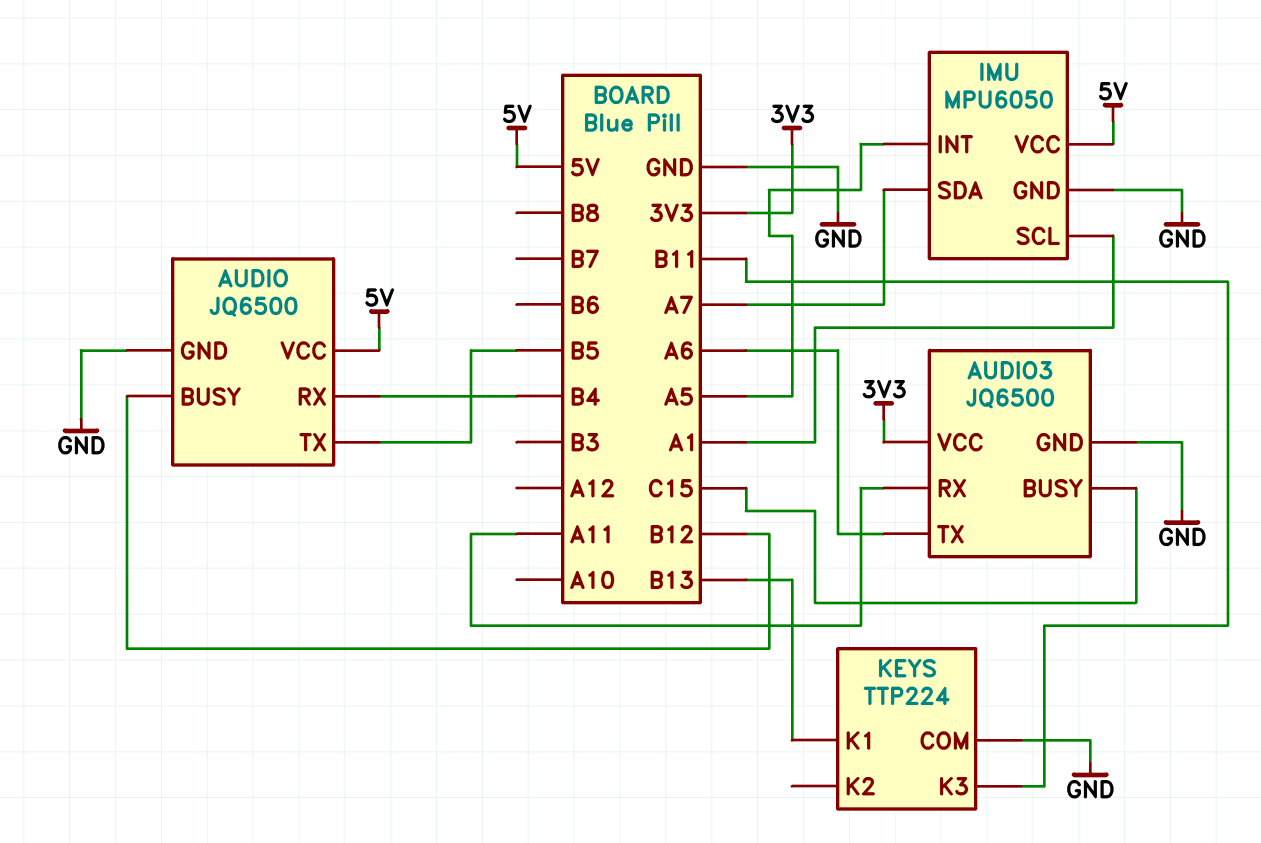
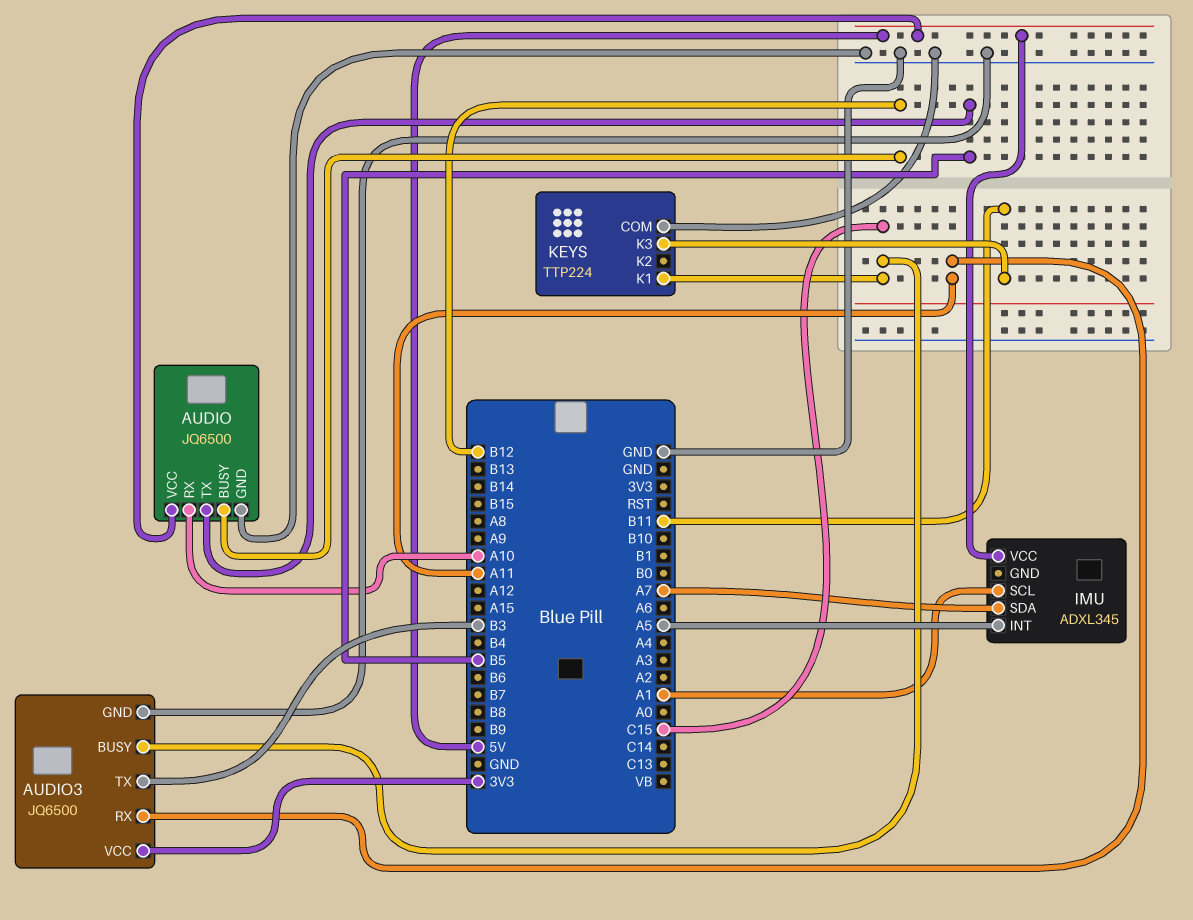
AUDIO pin RX: B4 -> A10
AUDIO3 pin TX: A6 -> B3
IMU: MPU6050 -> ADXL345
IMU pin GND: GND -> none
KEYS pin K1: B13 -> C15

